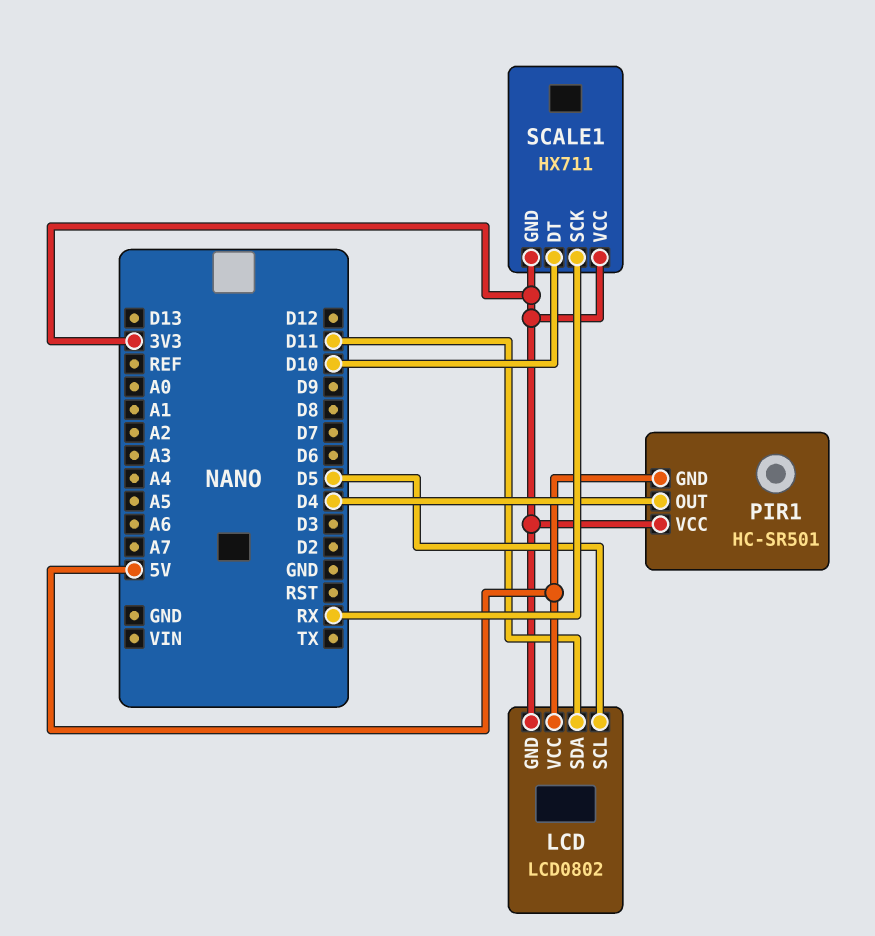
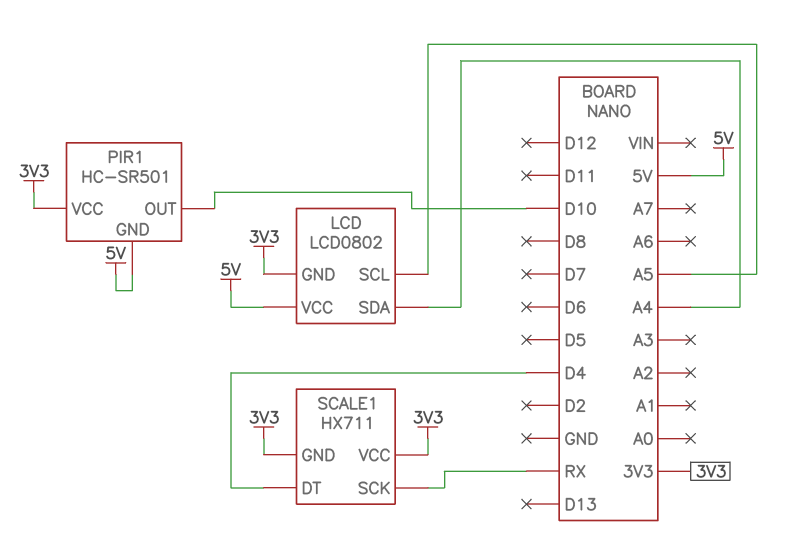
LCD pin SCL: D5 -> A5
LCD pin SDA: D11 -> A4
PIR1 pin OUT: D4 -> D10
SCALE1 pin DT: D10 -> D4

